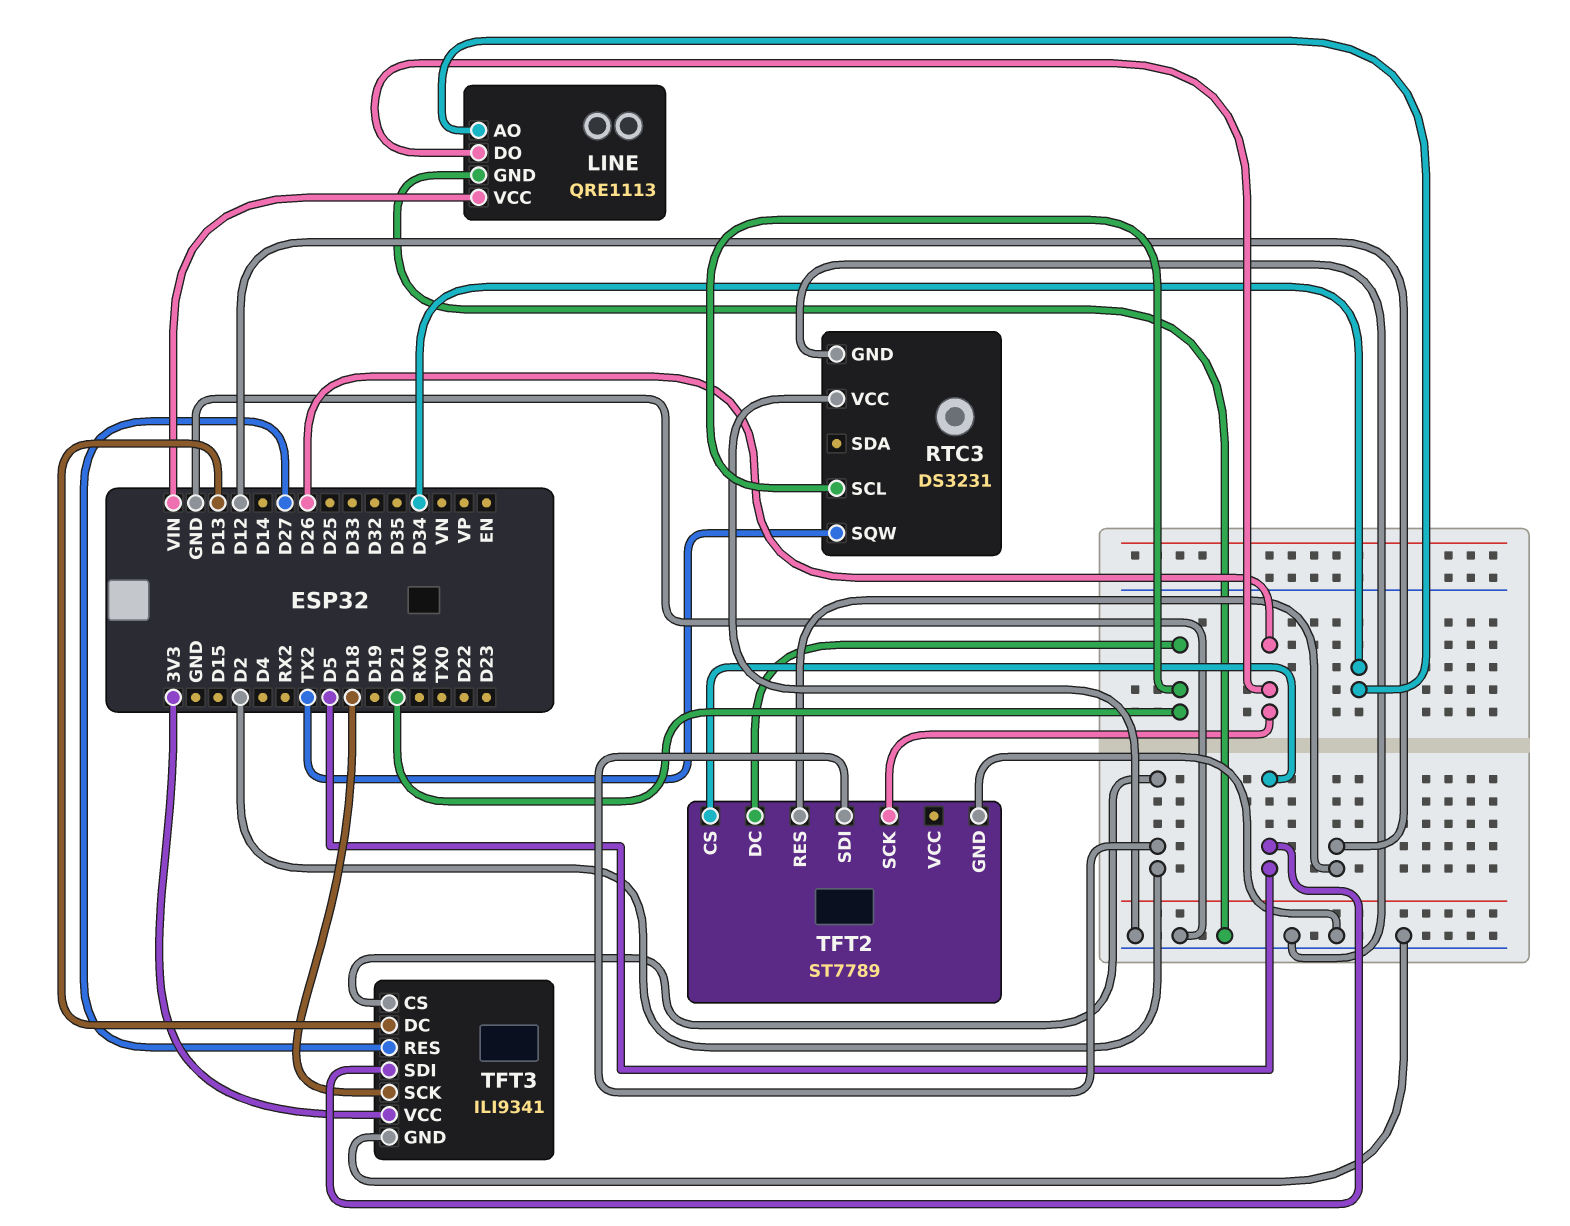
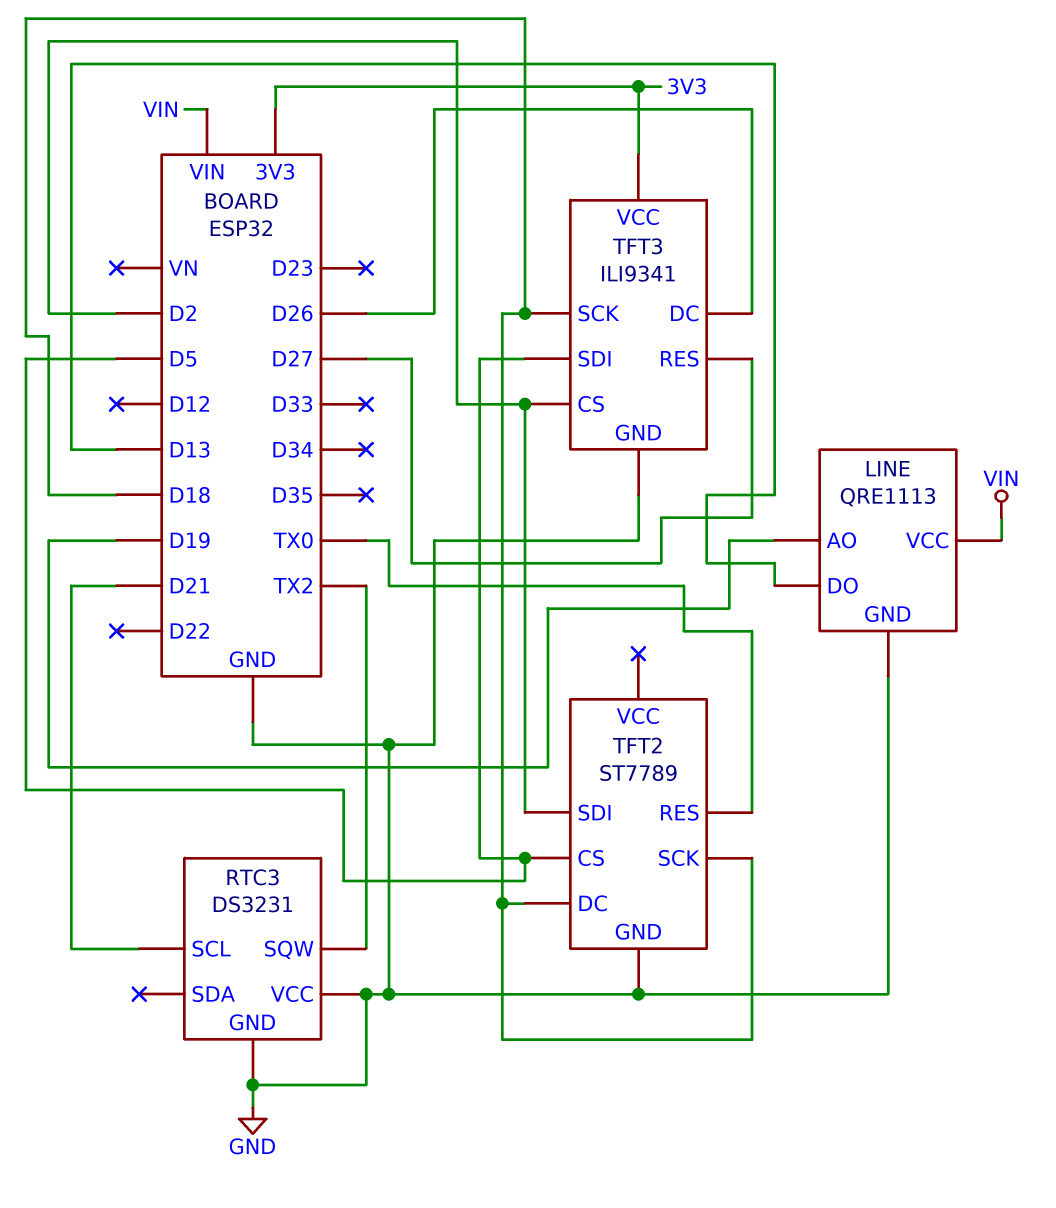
LINE pin AO: D34 -> D19
LINE pin DO: D26 -> D13
TFT2 pin DC: D21 -> D18
TFT2 pin RES: D12 -> TX0
TFT2 pin SCK: D26 -> D18
TFT3 pin DC: D13 -> D26

